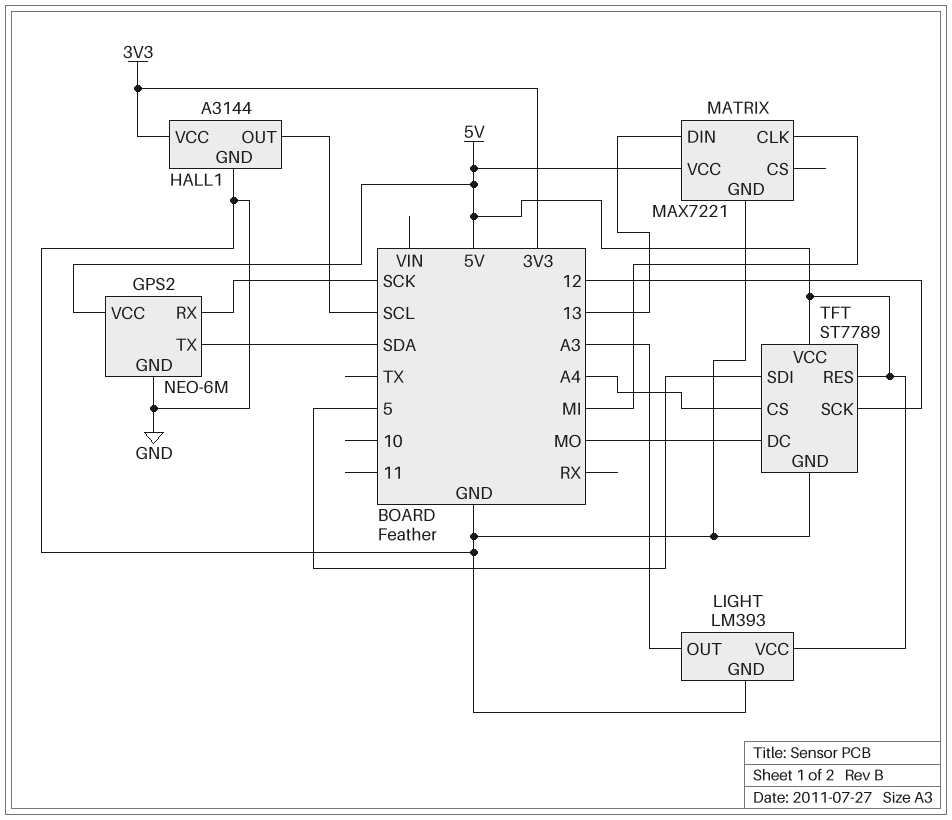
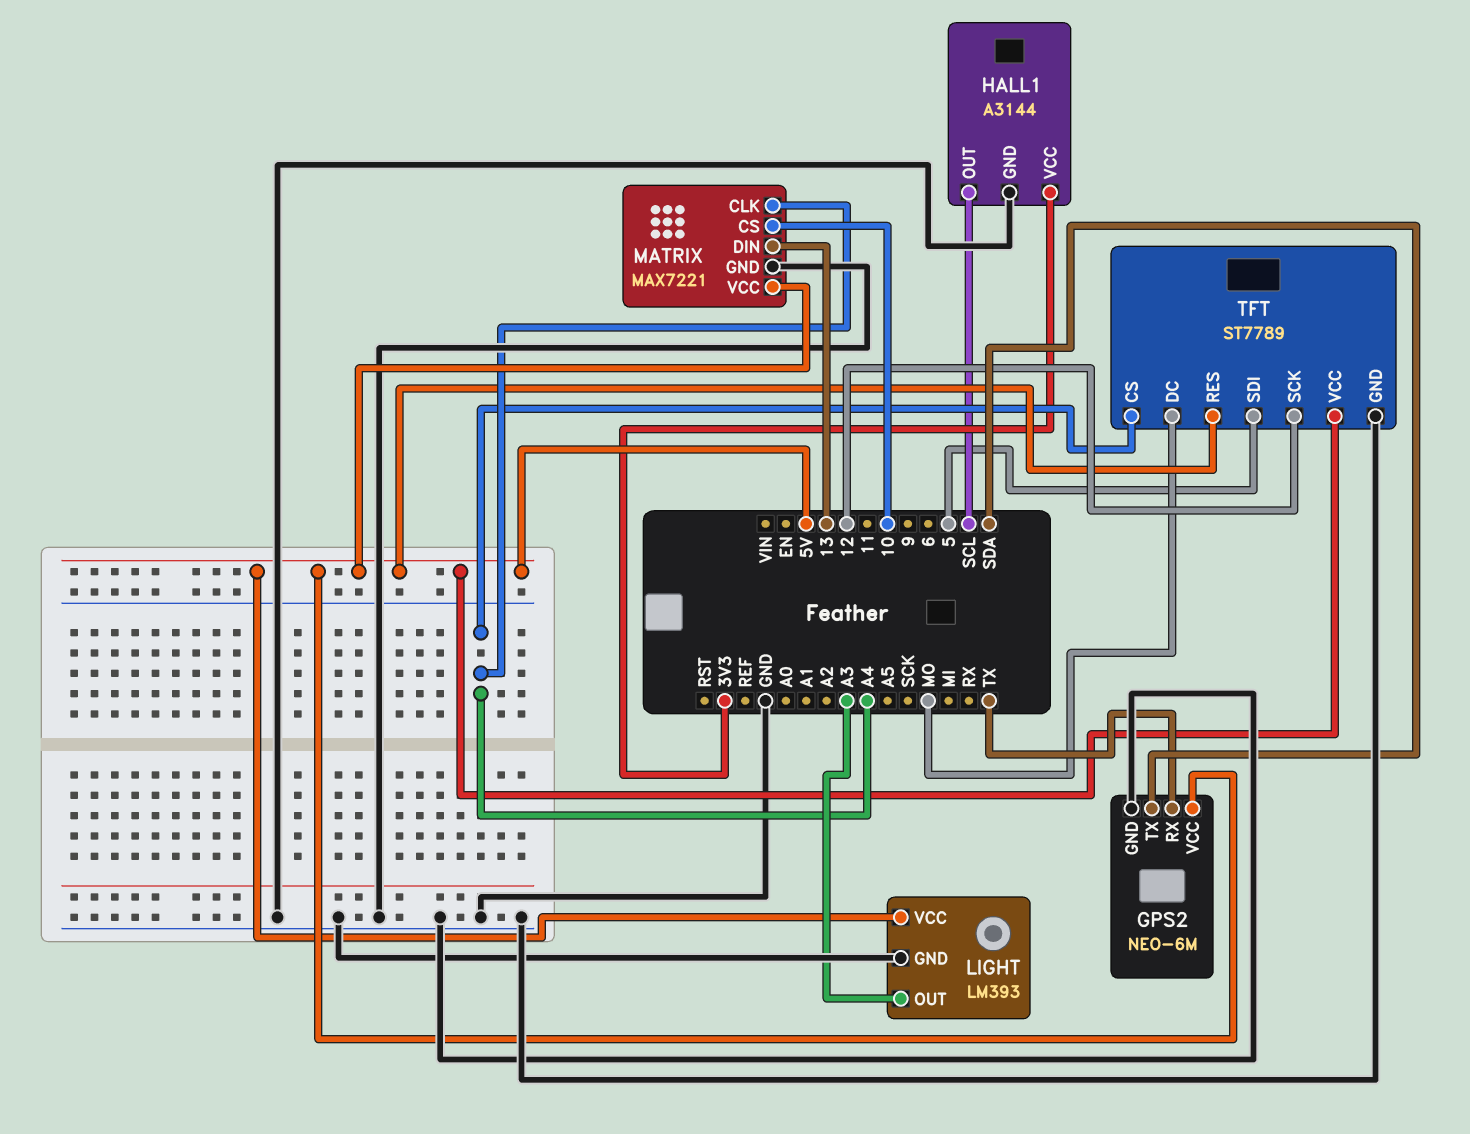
GPS2 pin RX: SCK -> TX
MATRIX pin CLK: MI -> A4
MATRIX pin CS: none -> 10

